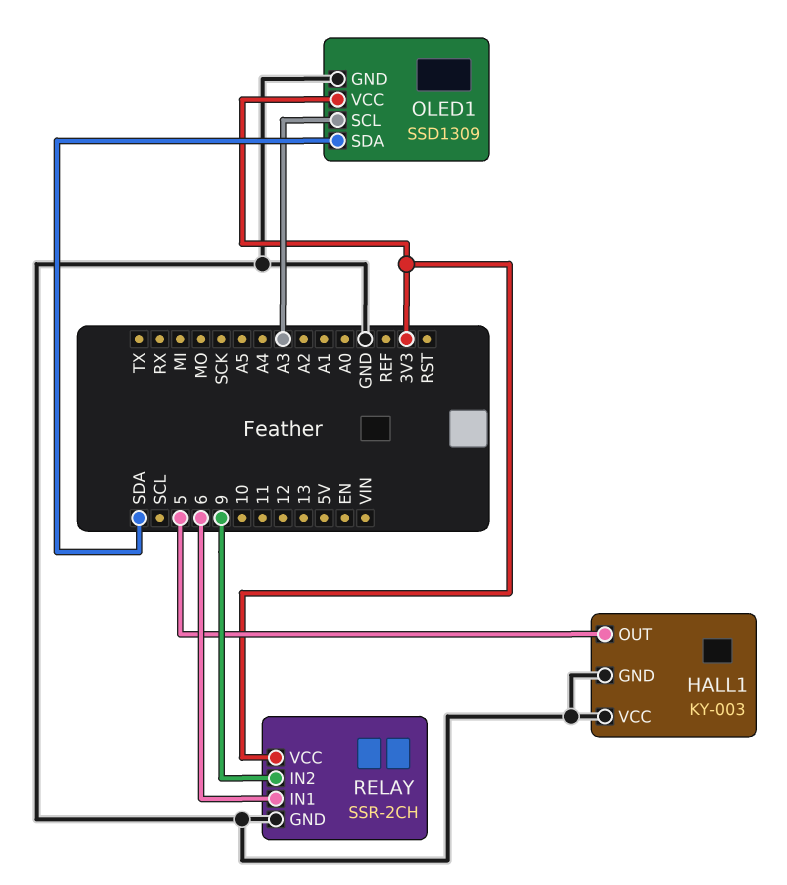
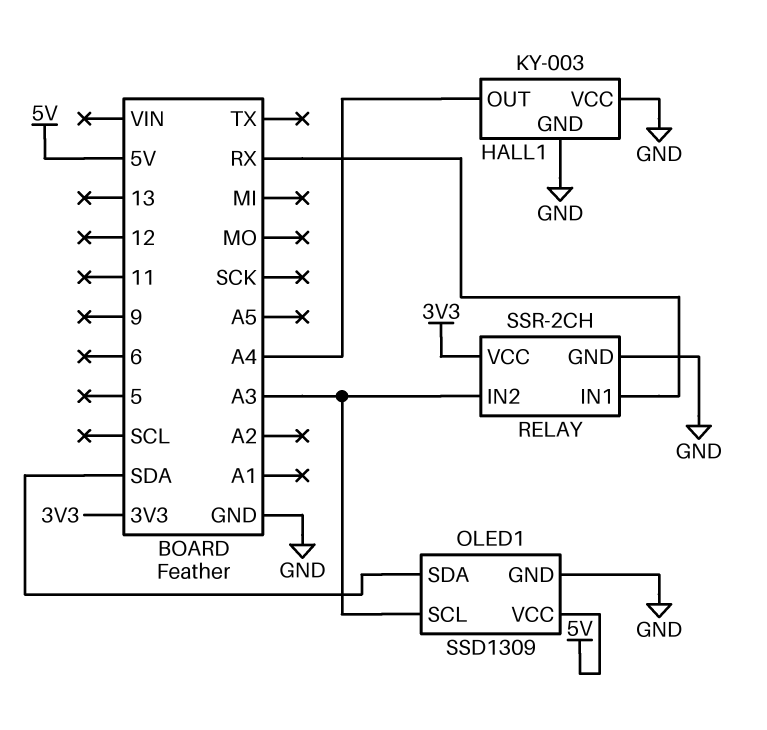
HALL1 pin OUT: 5 -> A4
OLED1 pin VCC: 3V3 -> 5V
RELAY pin IN1: 6 -> RX
RELAY pin IN2: 9 -> A3

